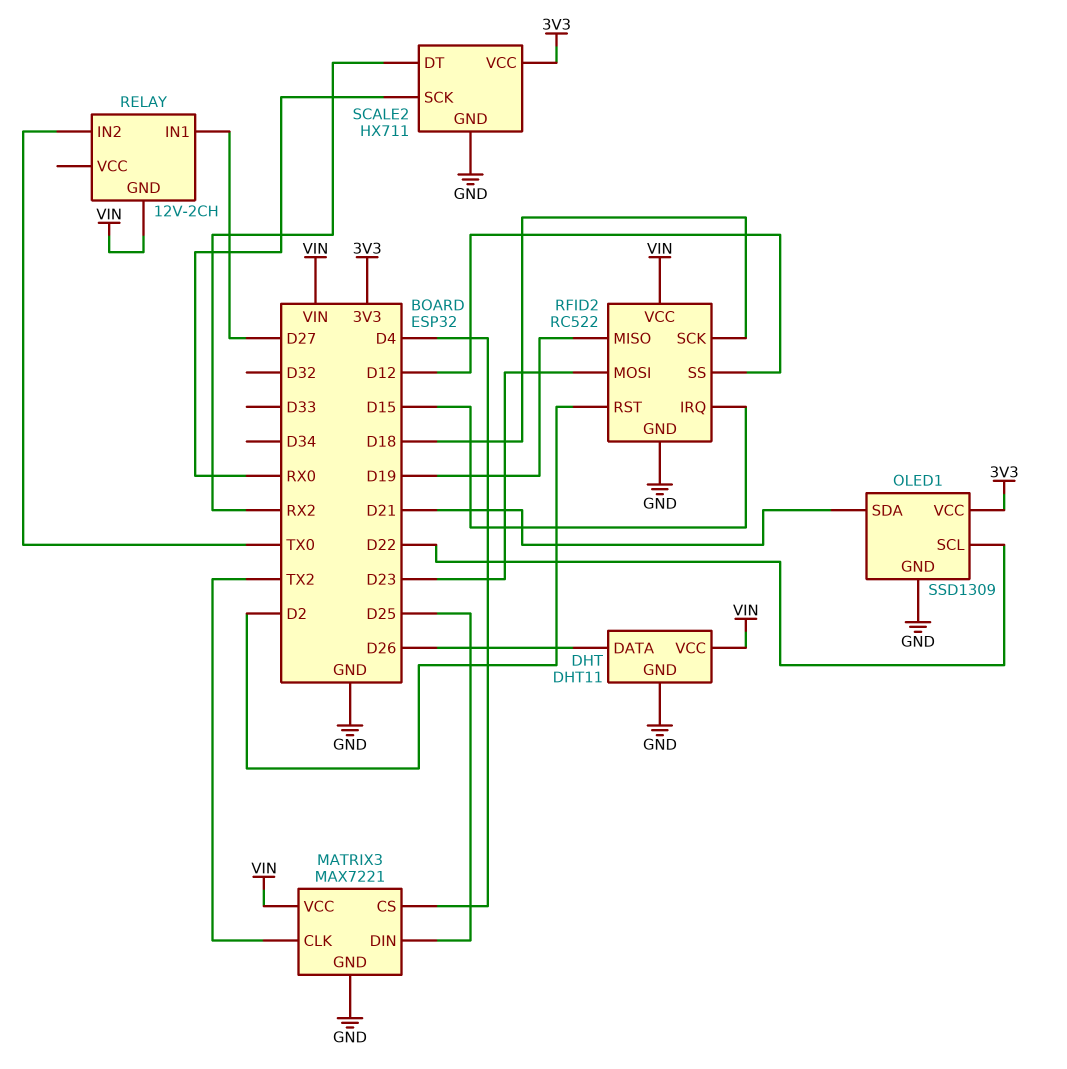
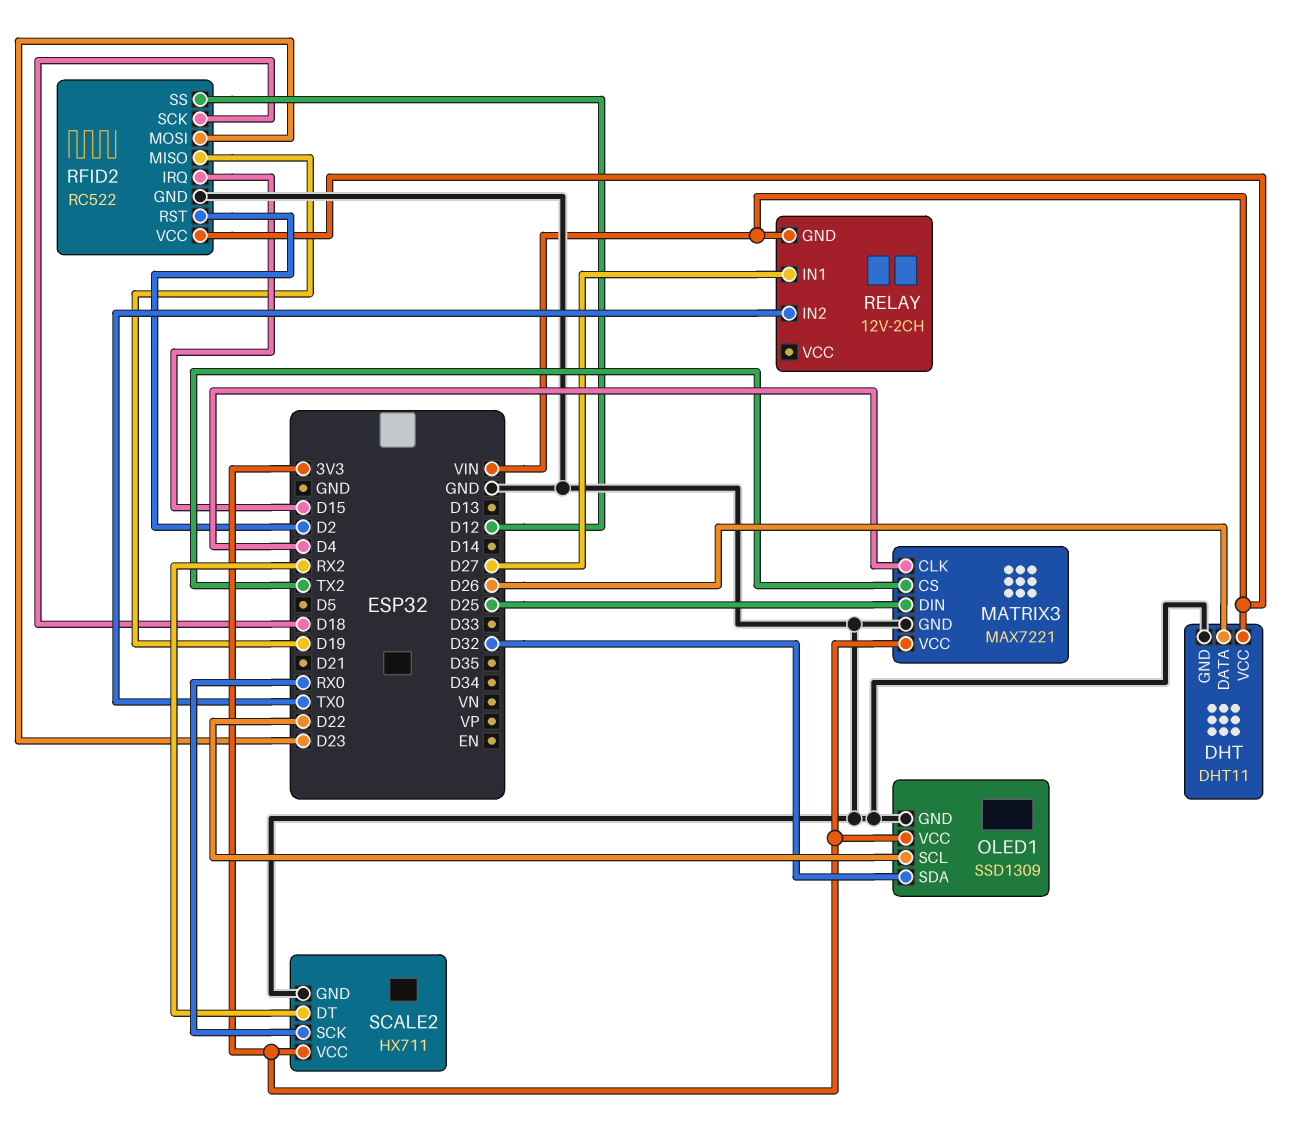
MATRIX3 pin CLK: TX2 -> D4
MATRIX3 pin CS: D4 -> TX2
MATRIX3 pin VCC: VIN -> 3V3
OLED1 pin SDA: D21 -> D32

